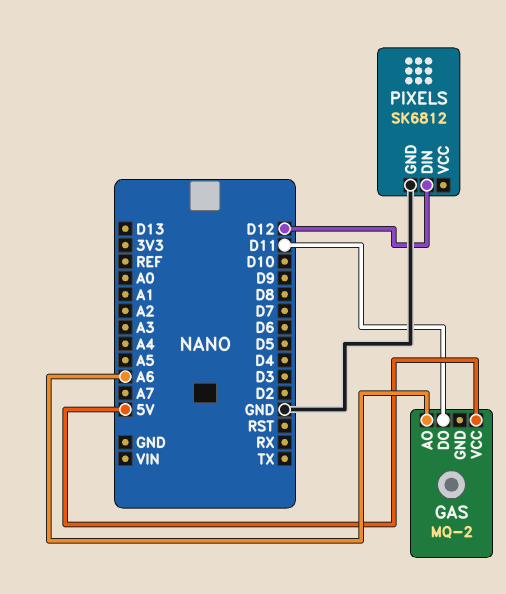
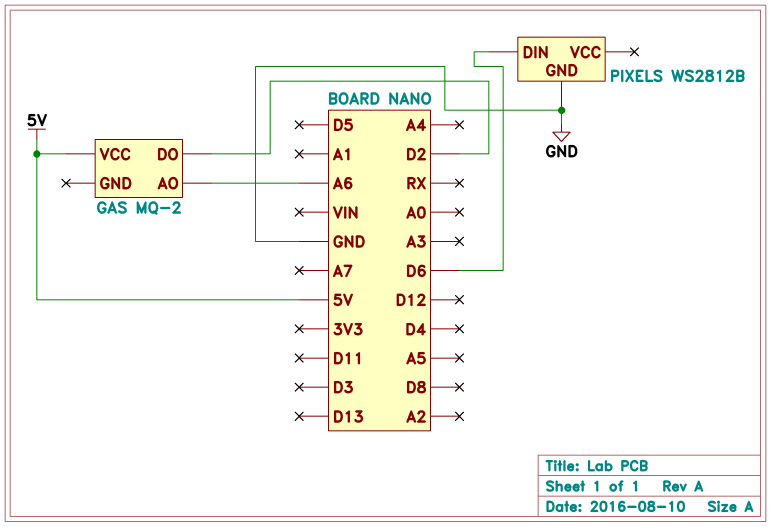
GAS pin DO: D11 -> D2
PIXELS: SK6812 -> WS2812B
PIXELS pin DIN: D12 -> D6

